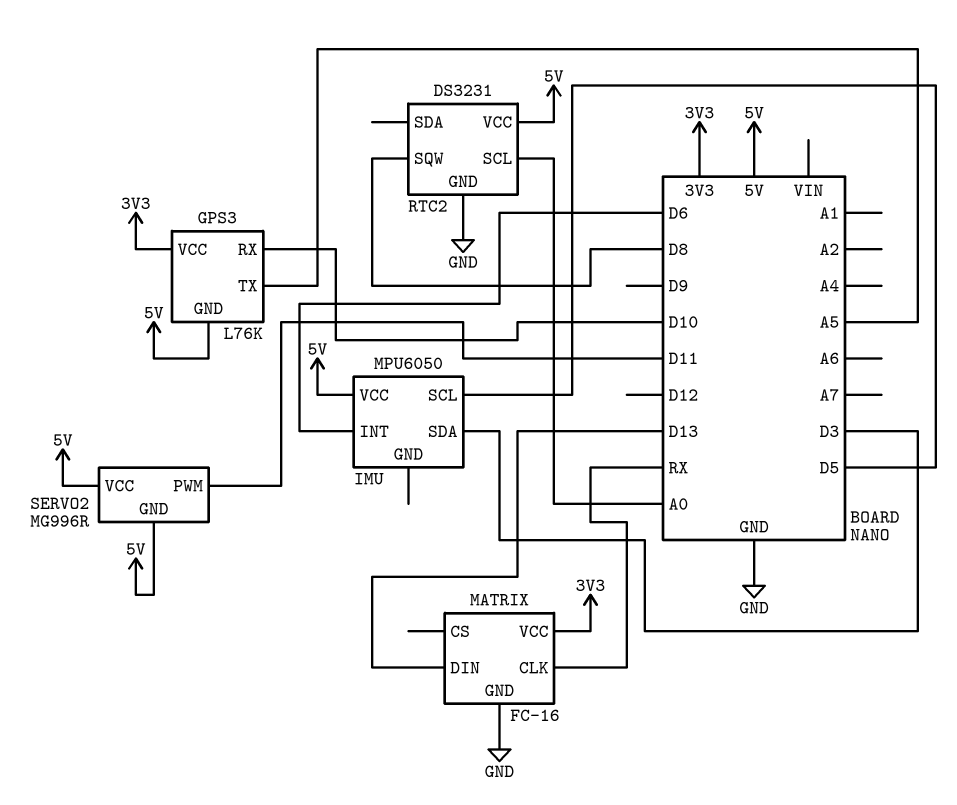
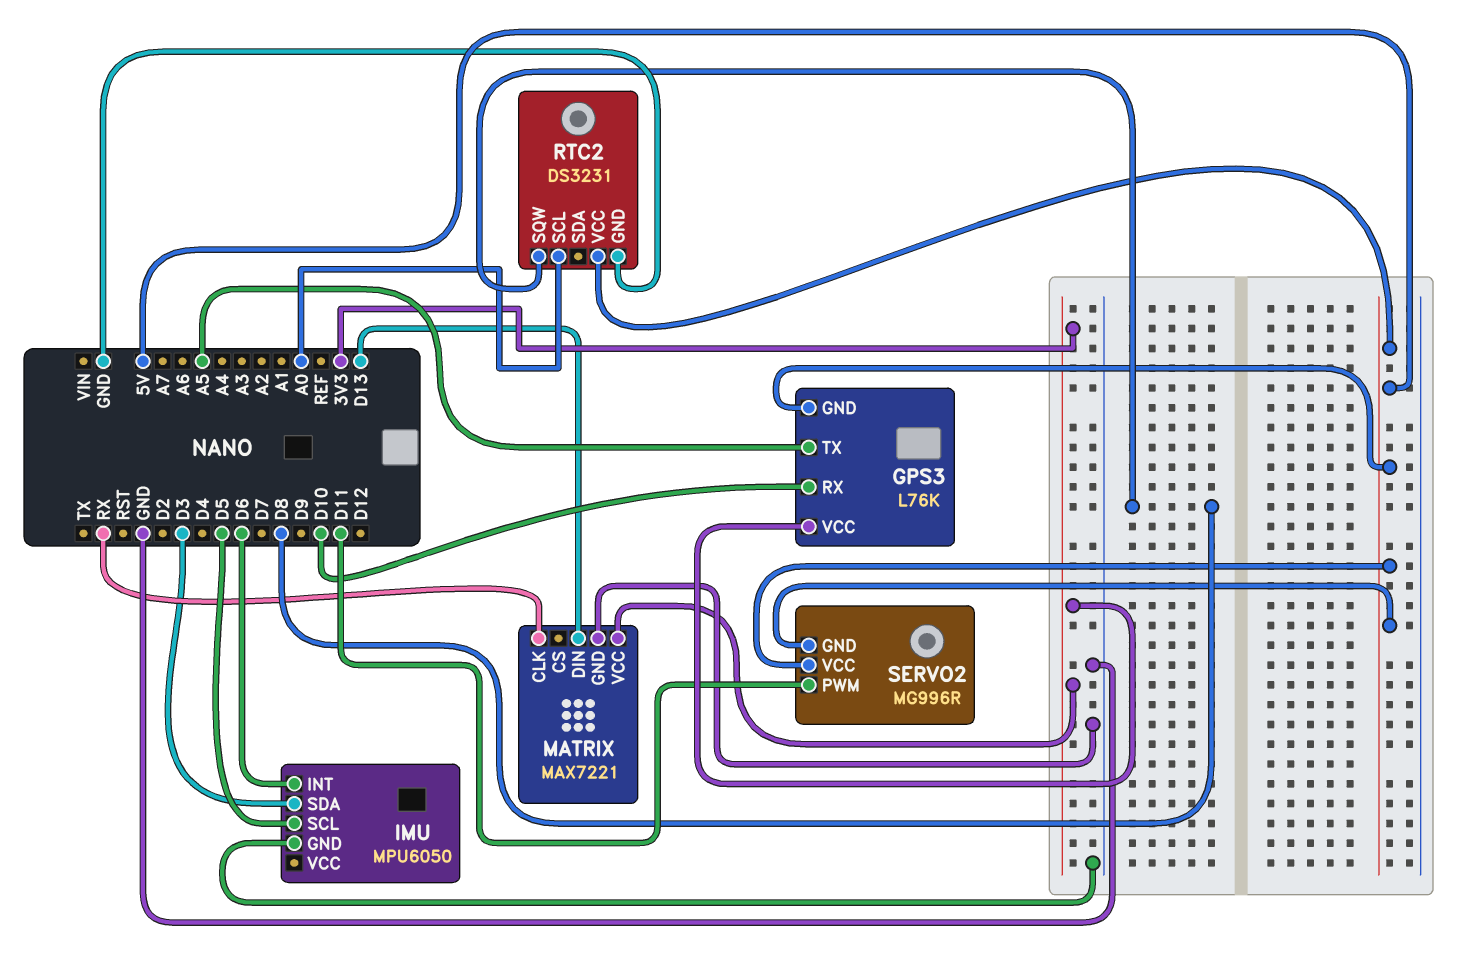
IMU pin GND: none -> GND
IMU pin VCC: 5V -> none
MATRIX: FC-16 -> MAX7221

